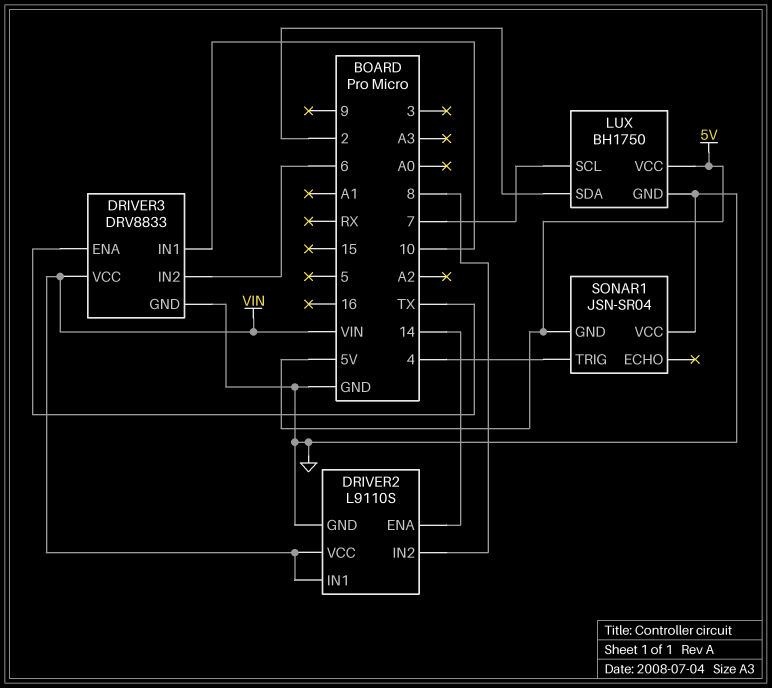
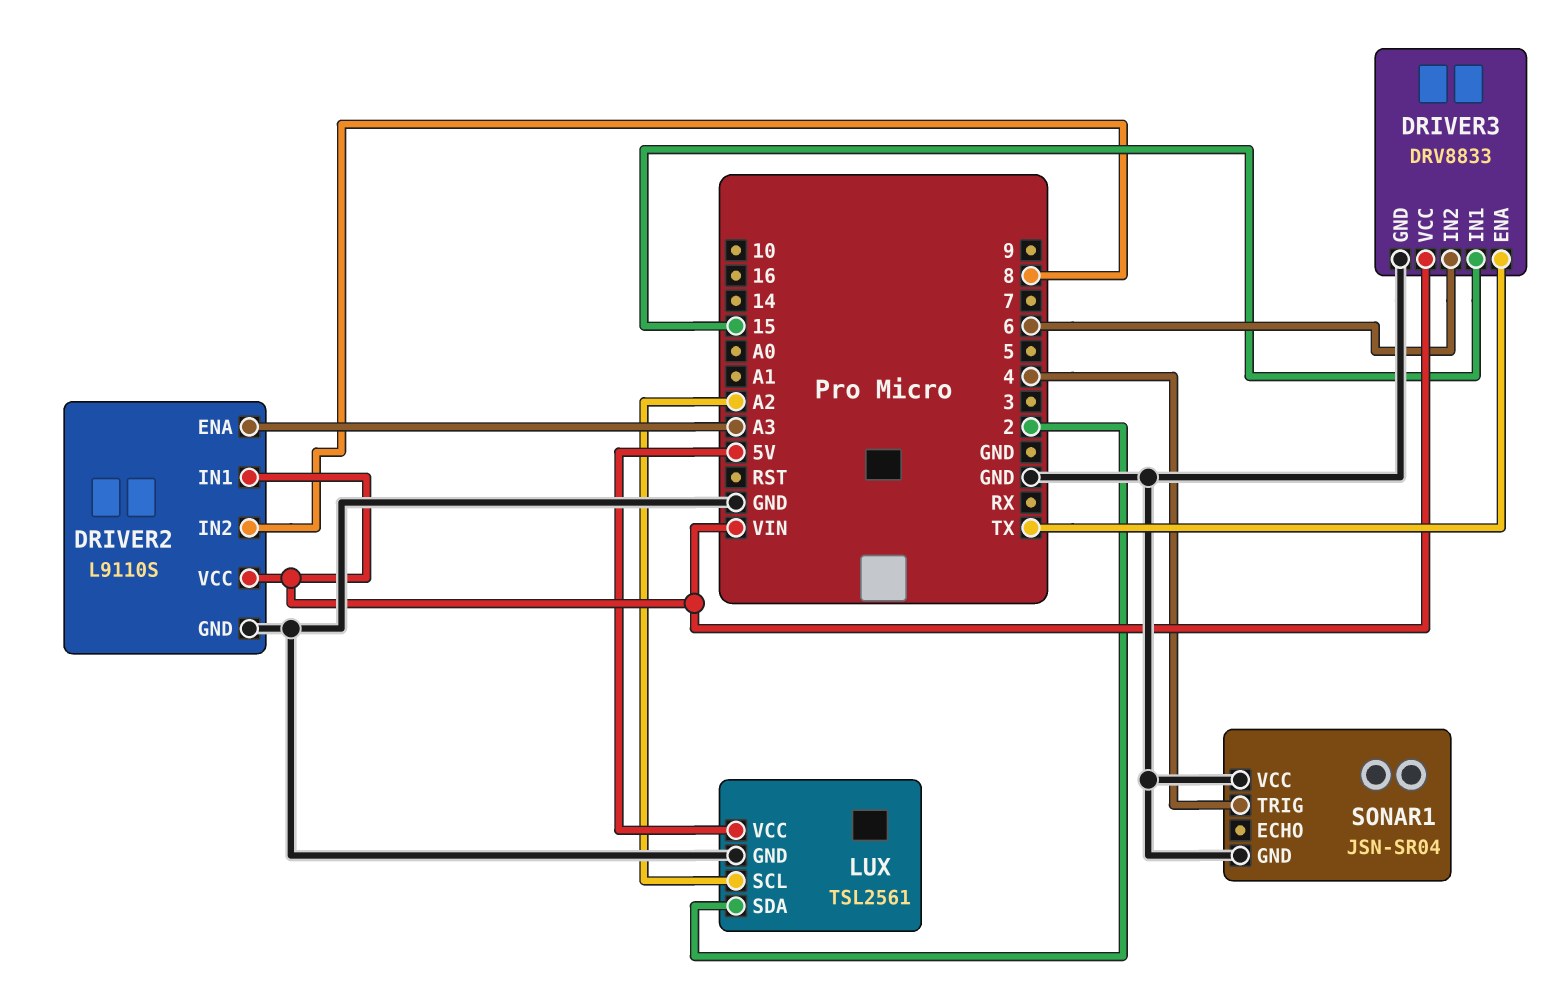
DRIVER2 pin ENA: 14 -> A3
DRIVER3 pin IN1: 10 -> 15
LUX: BH1750 -> TSL2561
LUX pin SCL: 7 -> A2
SONAR1 pin GND: 5V -> GND

